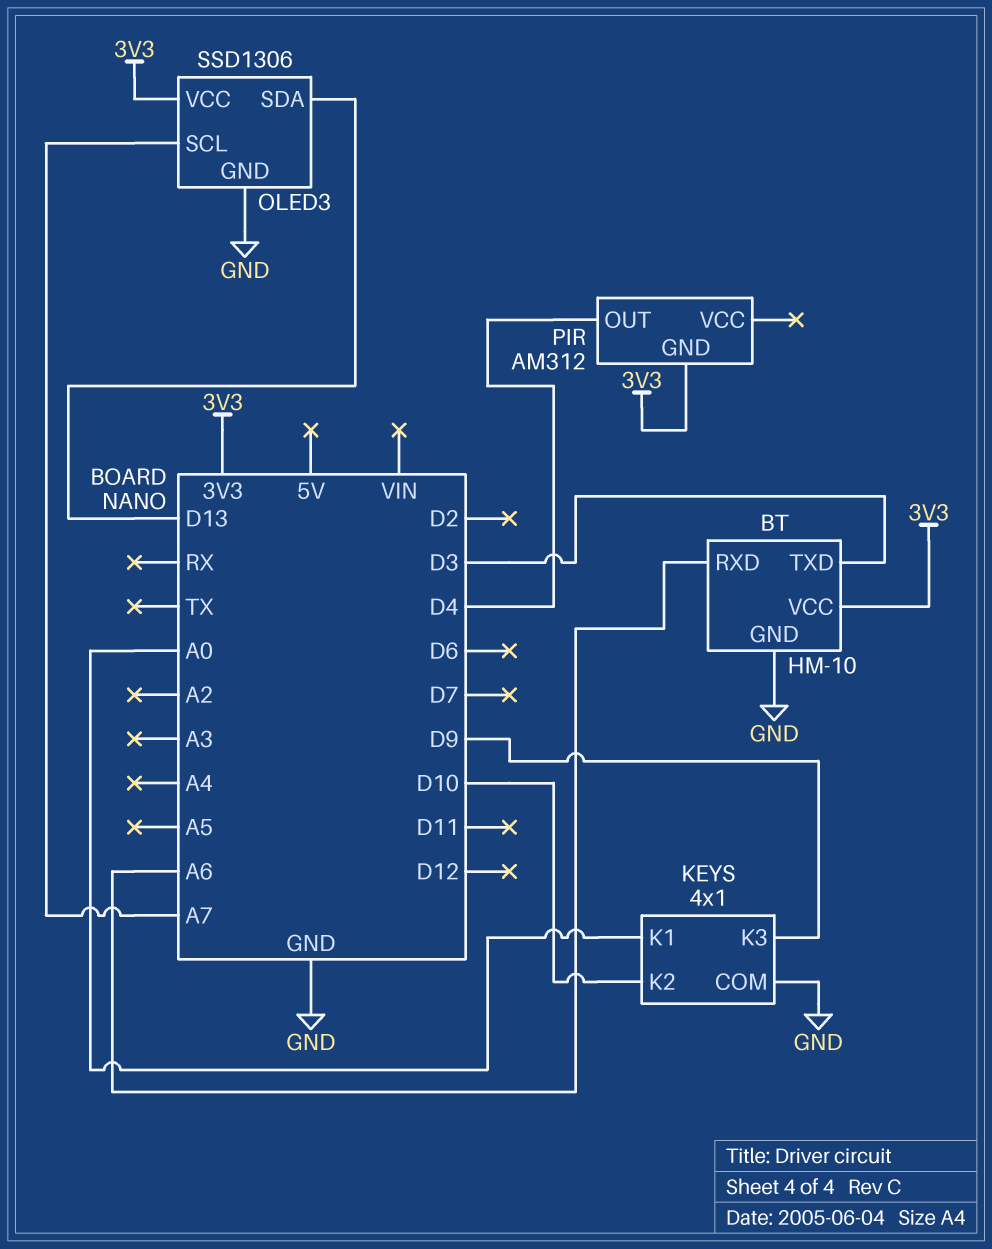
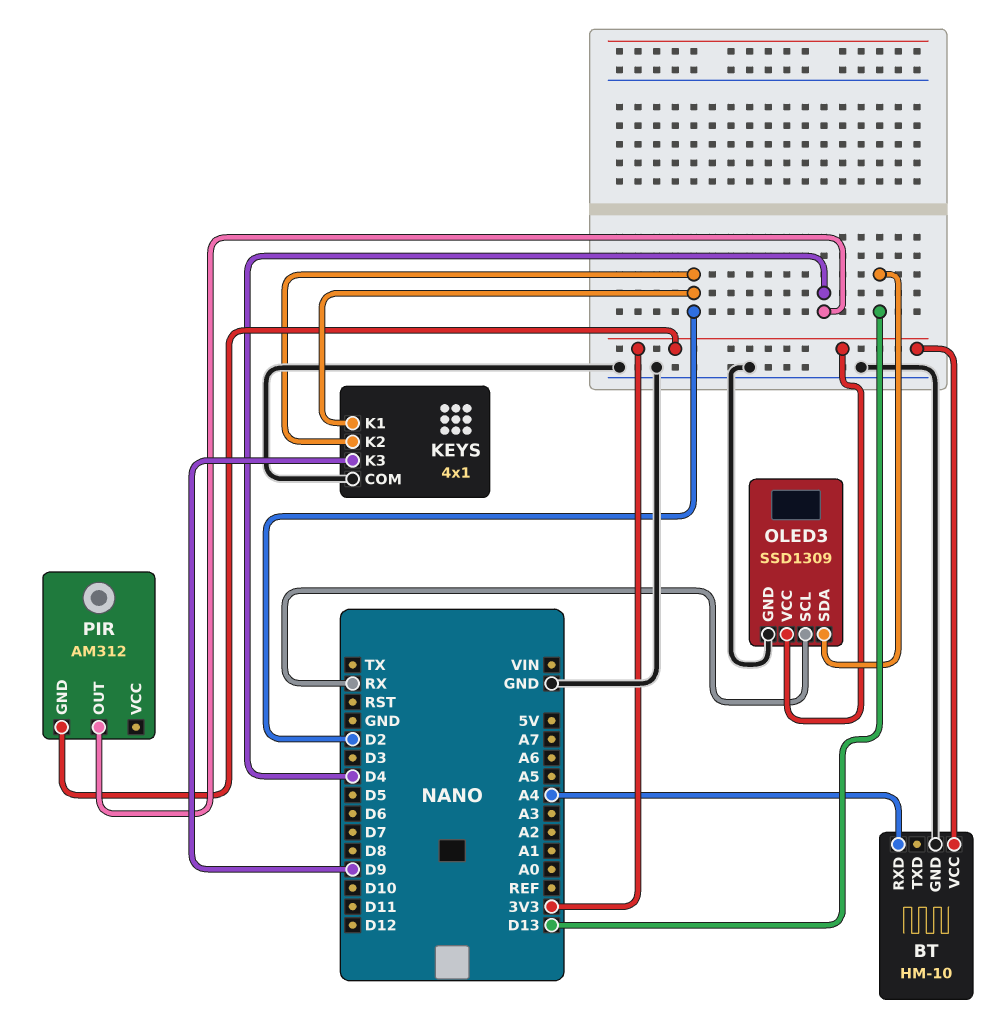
BT pin RXD: A6 -> A4
BT pin TXD: D3 -> none
KEYS pin K1: A0 -> D2
KEYS pin K2: D10 -> D2
OLED3: SSD1306 -> SSD1309
OLED3 pin SCL: A7 -> RX

